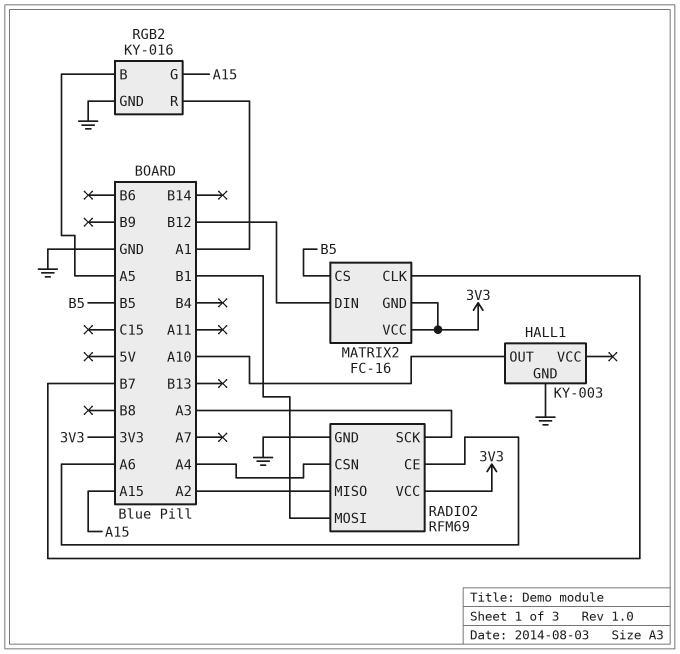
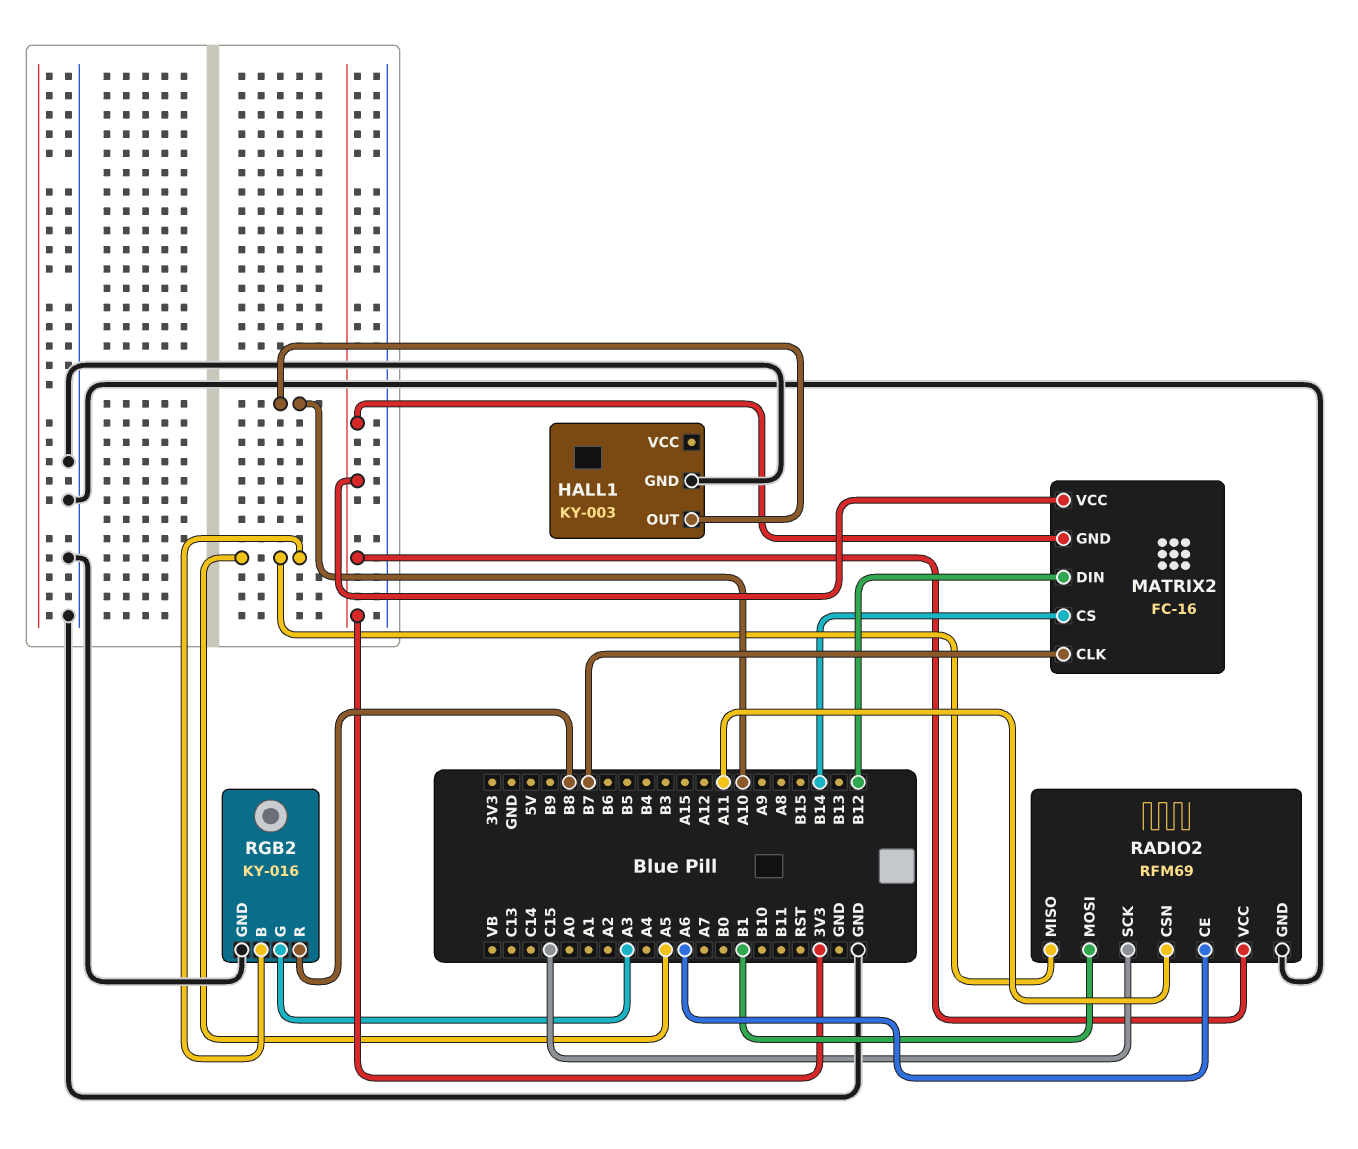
MATRIX2 pin CS: B5 -> B14
RADIO2 pin CSN: A4 -> A11
RADIO2 pin MISO: A2 -> A5
RADIO2 pin SCK: A3 -> C15
RGB2 pin G: A15 -> A3
RGB2 pin R: A1 -> B8

